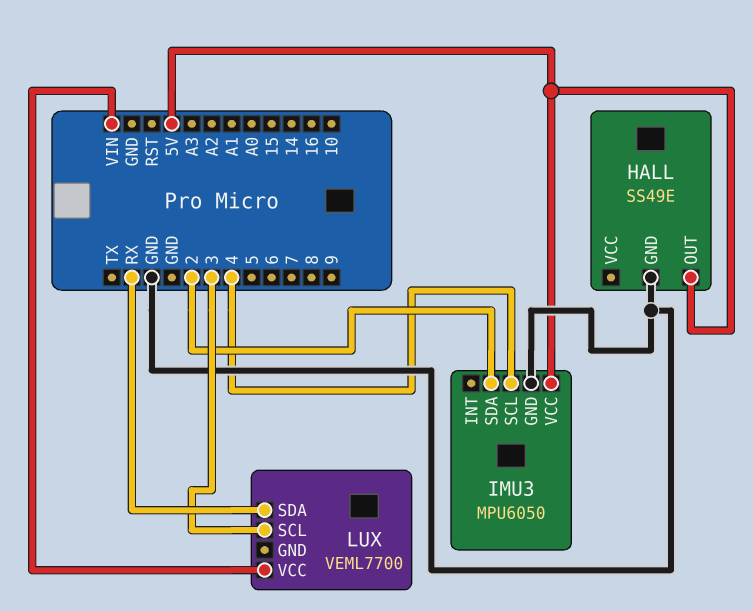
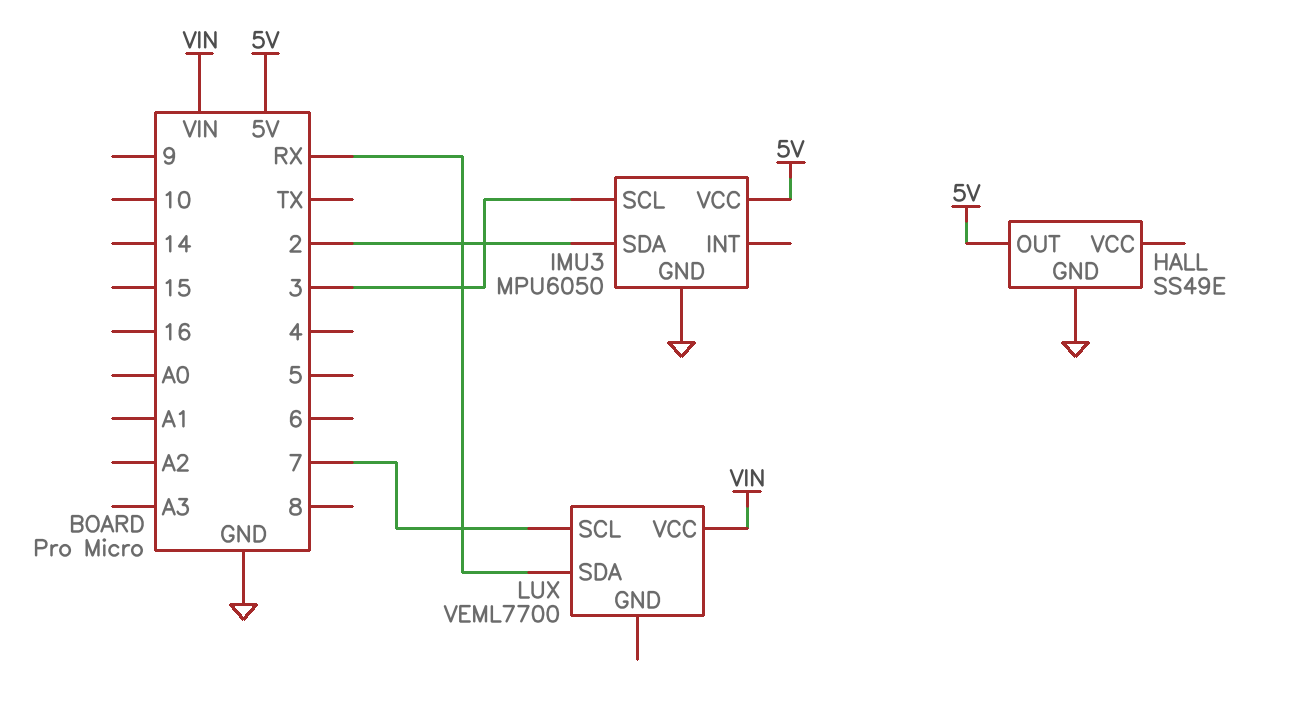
IMU3 pin SCL: 4 -> 3
LUX pin SCL: 3 -> 7

